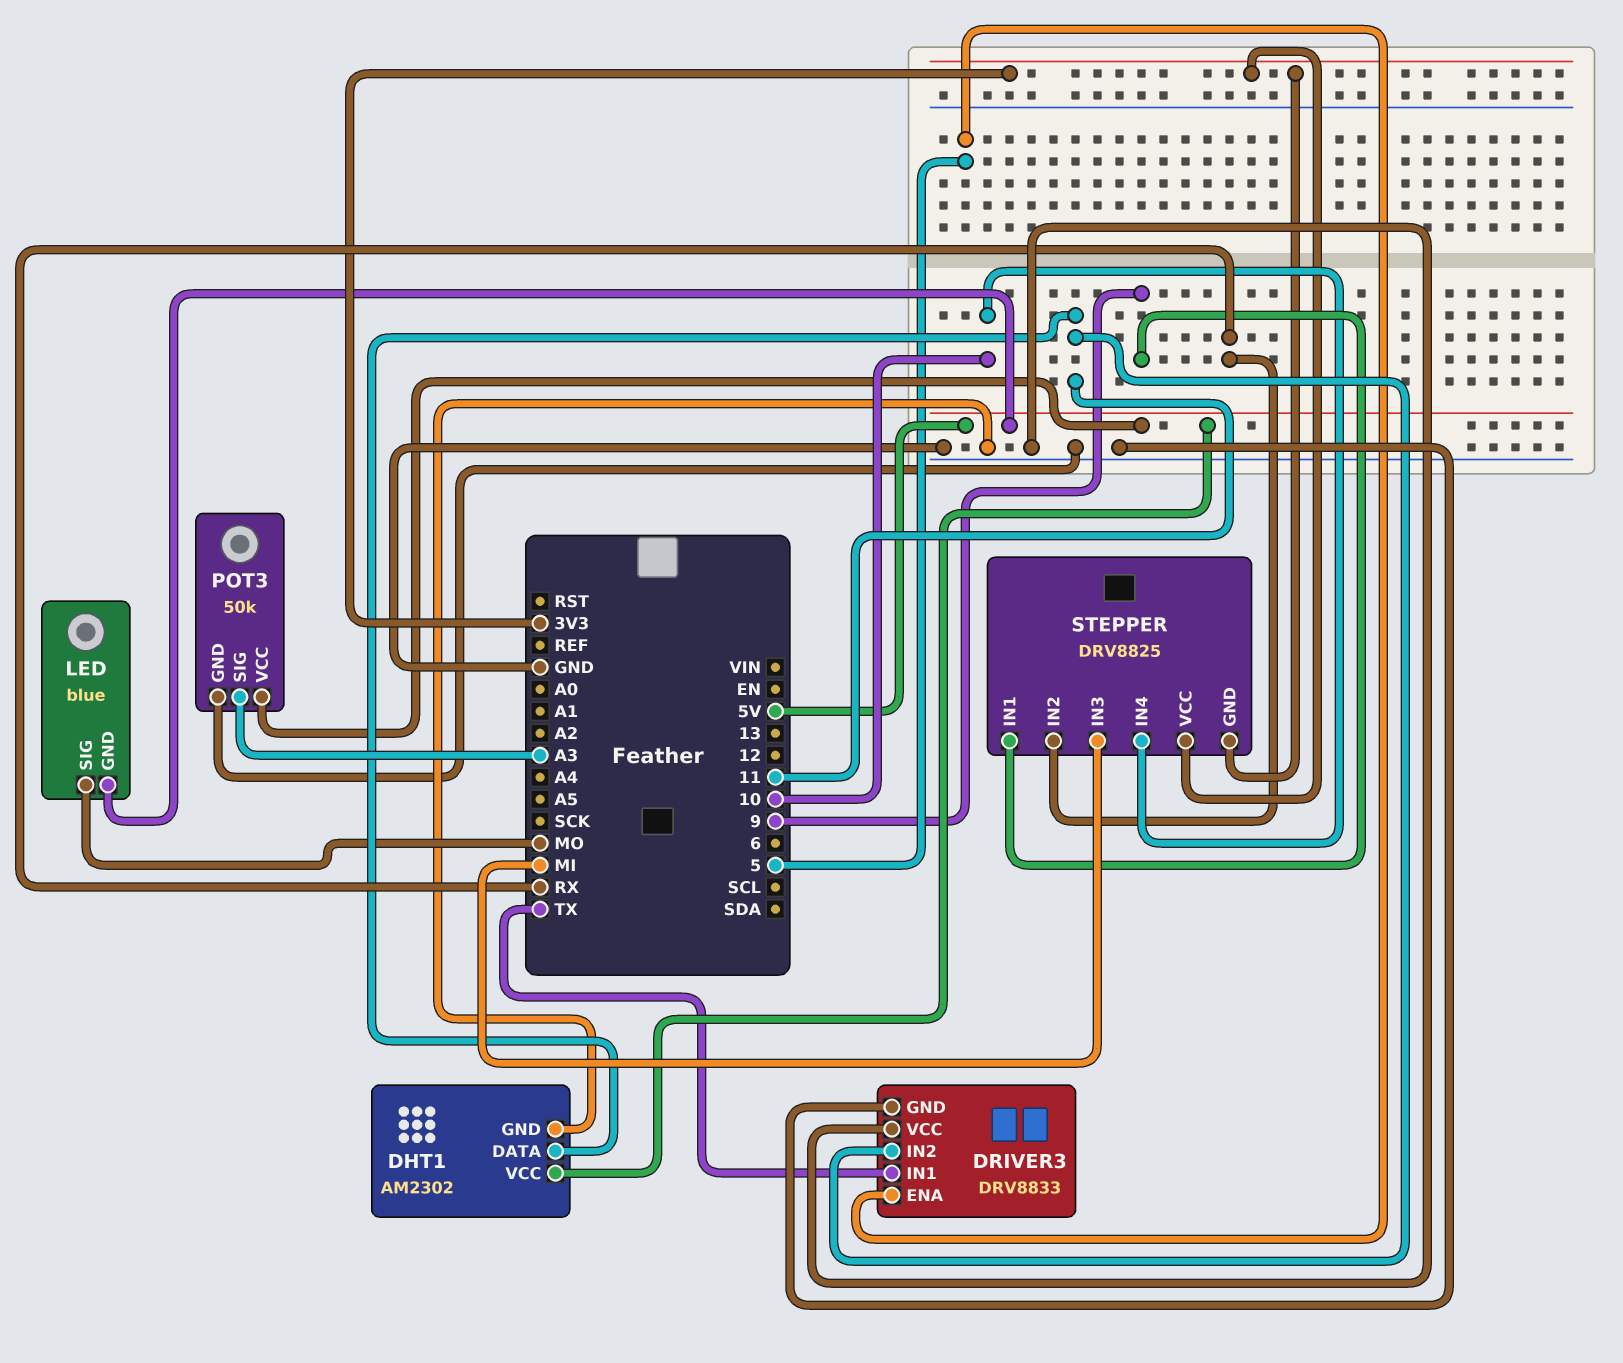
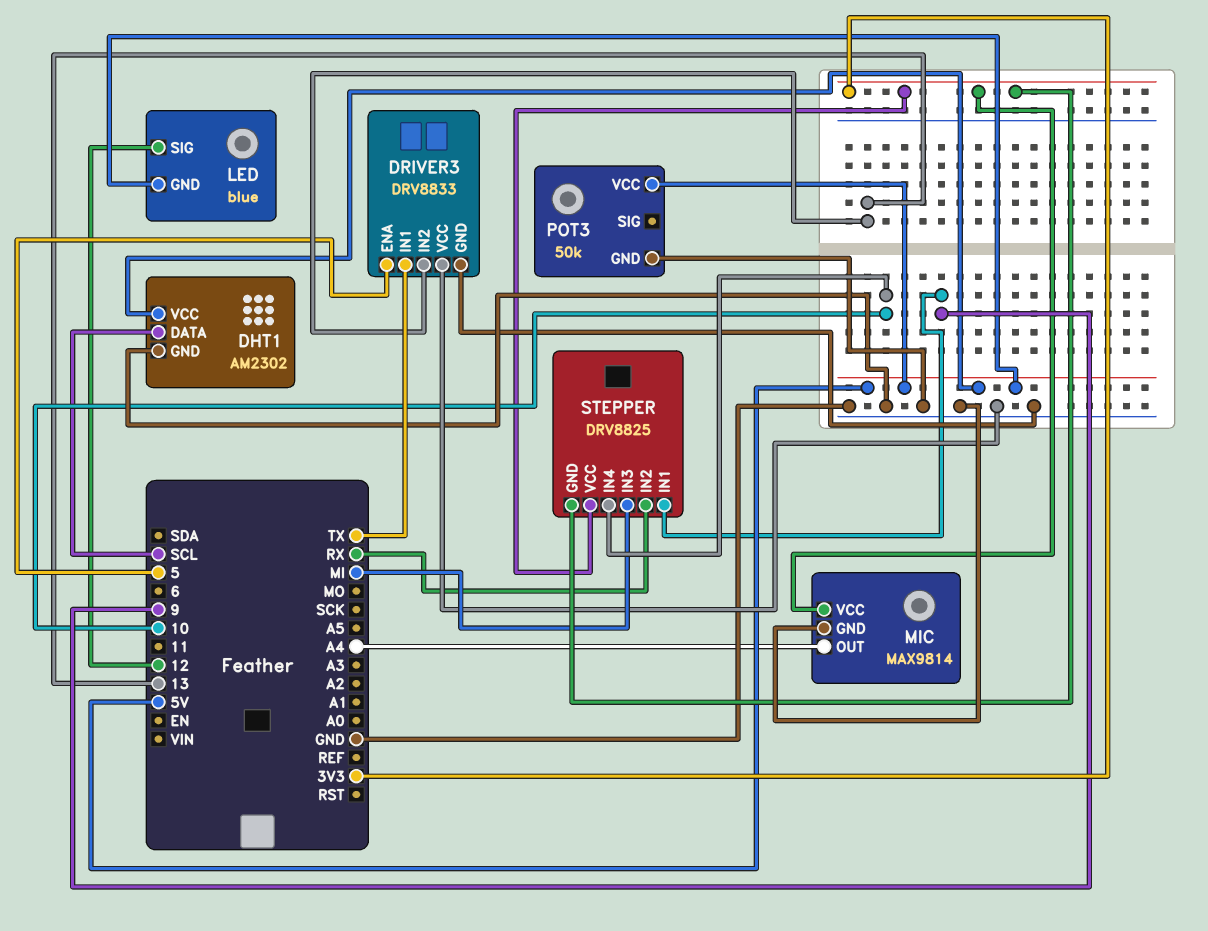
DHT1 pin DATA: 11 -> SCL
DRIVER3 pin IN2: 11 -> 13
LED pin SIG: MO -> 12
MIC: none -> MAX9814
MIC pin GND: none -> GND
MIC pin OUT: none -> A4
MIC pin VCC: none -> 3V3
POT3 pin SIG: A3 -> none

